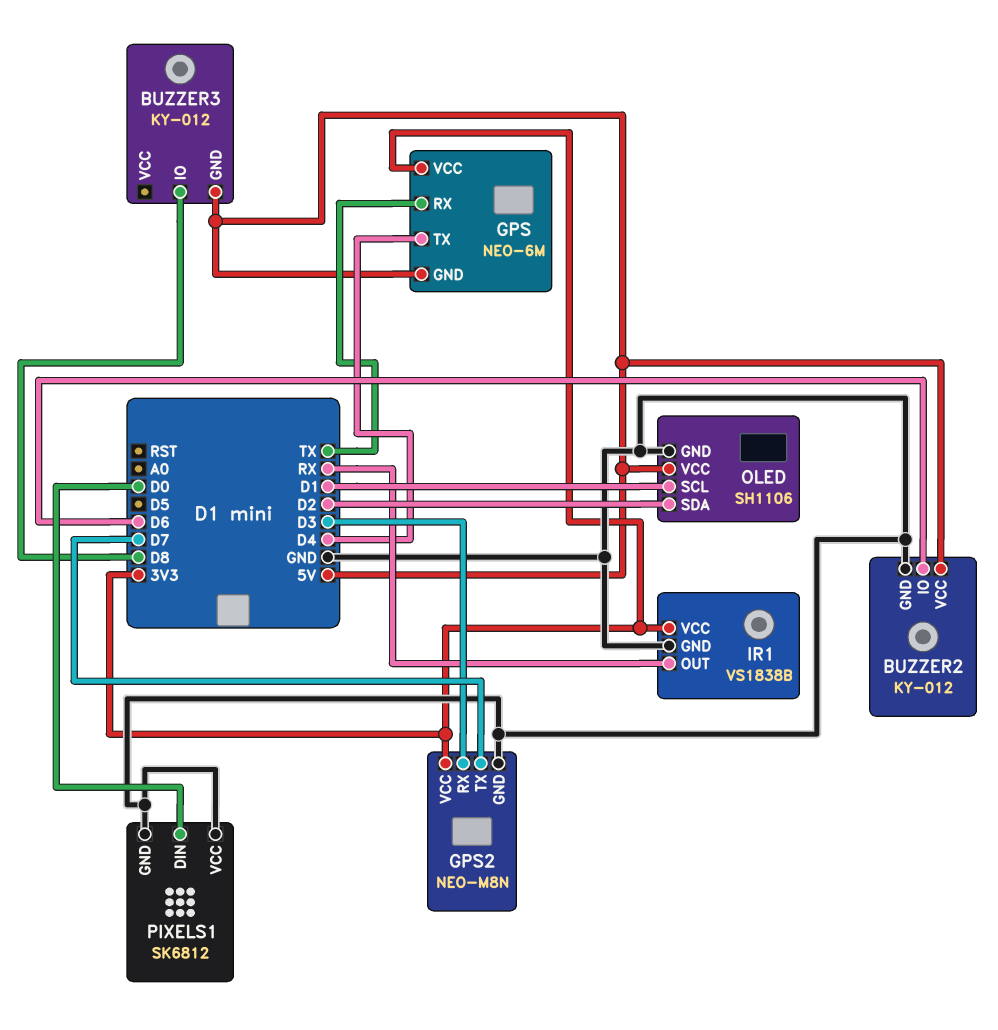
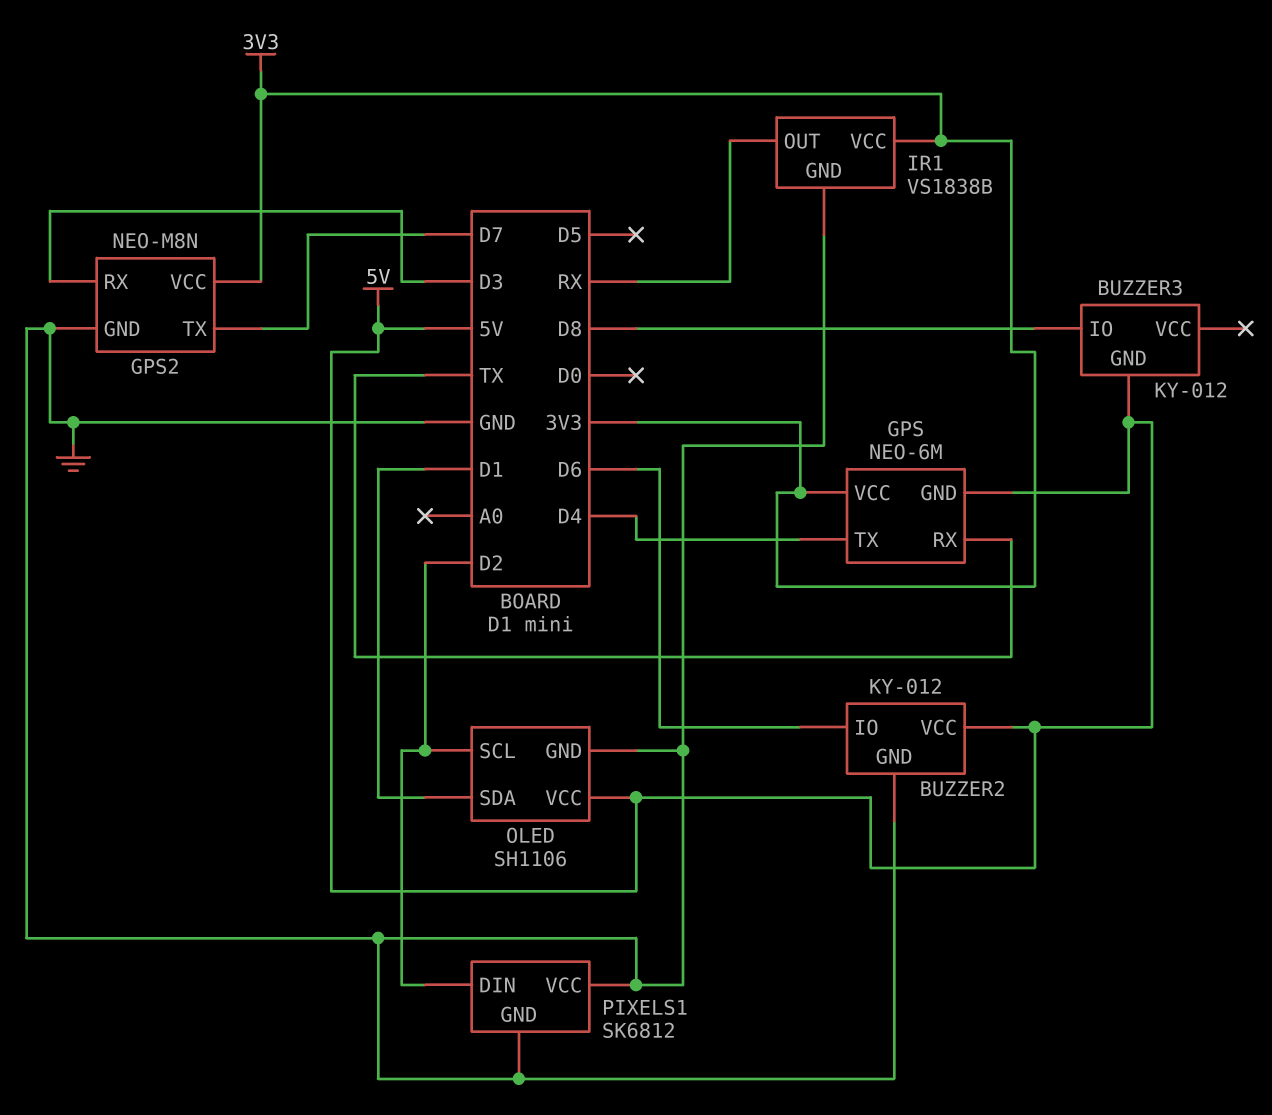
OLED pin SCL: D1 -> D2
OLED pin SDA: D2 -> D1
PIXELS1 pin DIN: D0 -> D2

